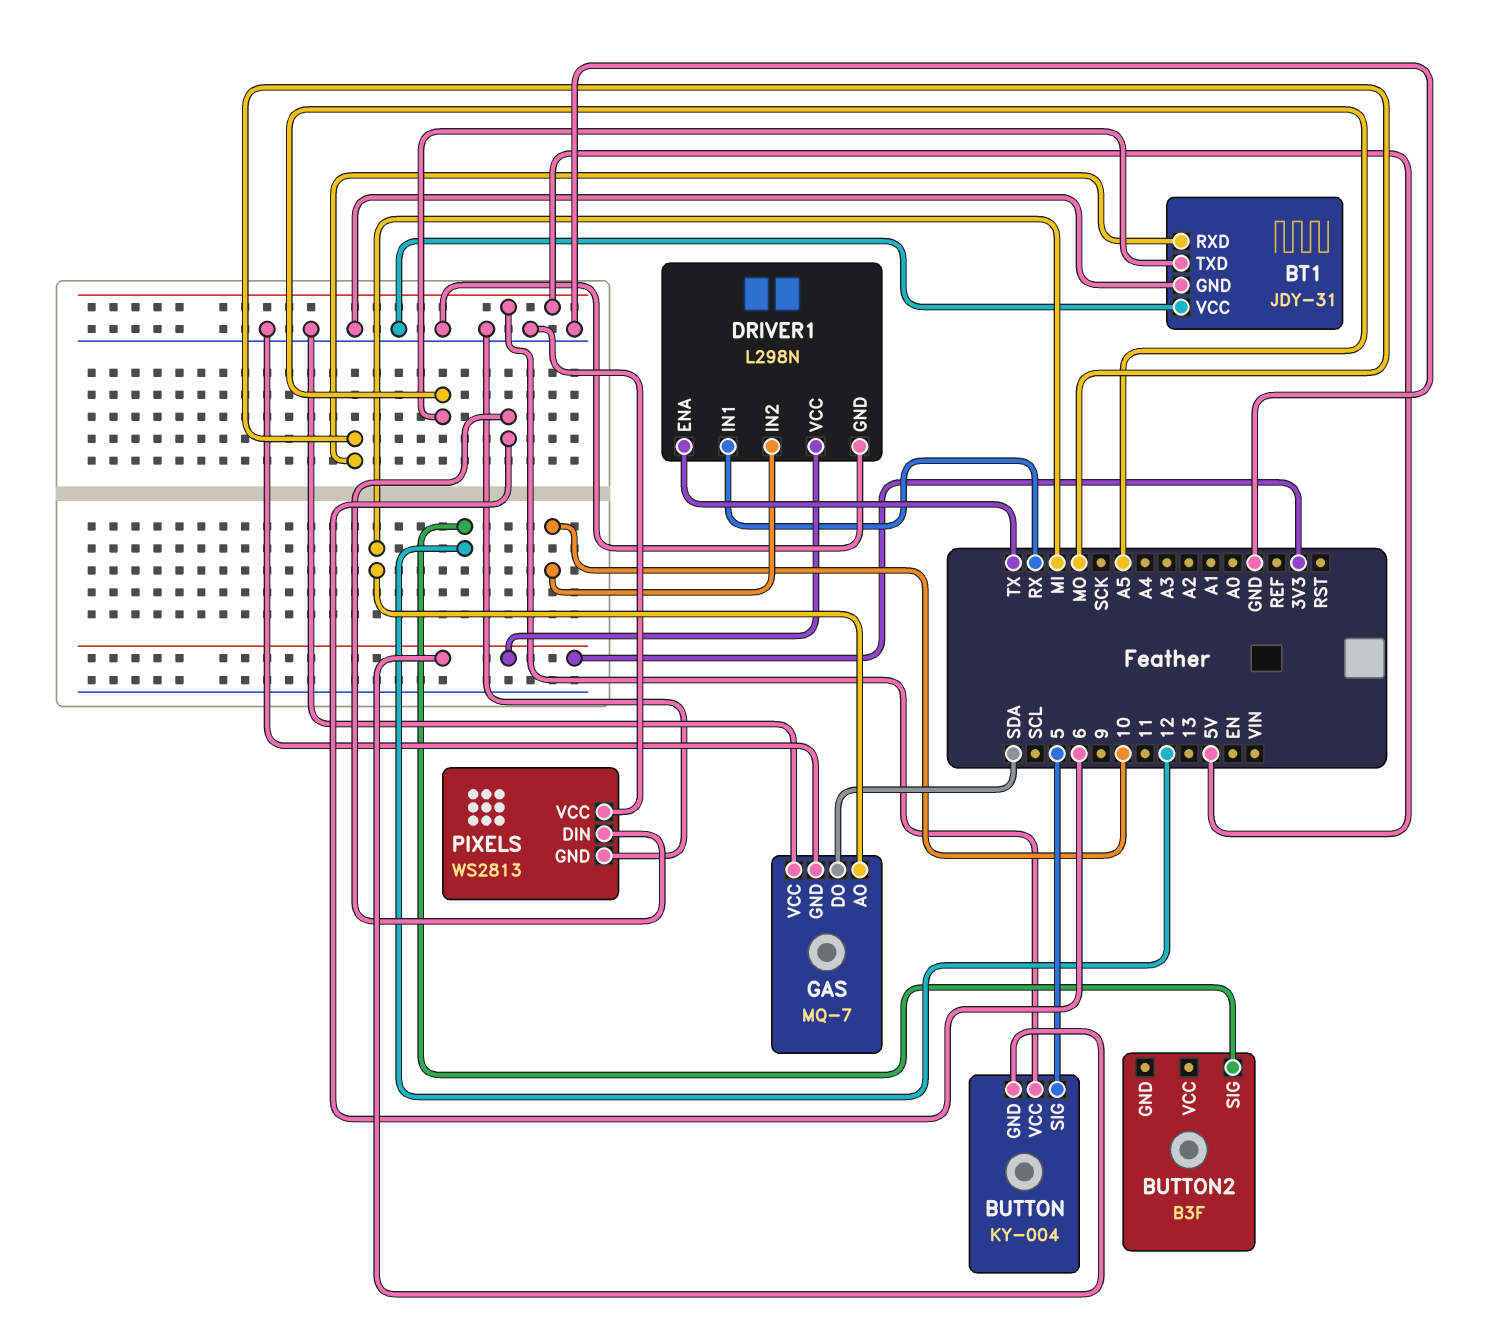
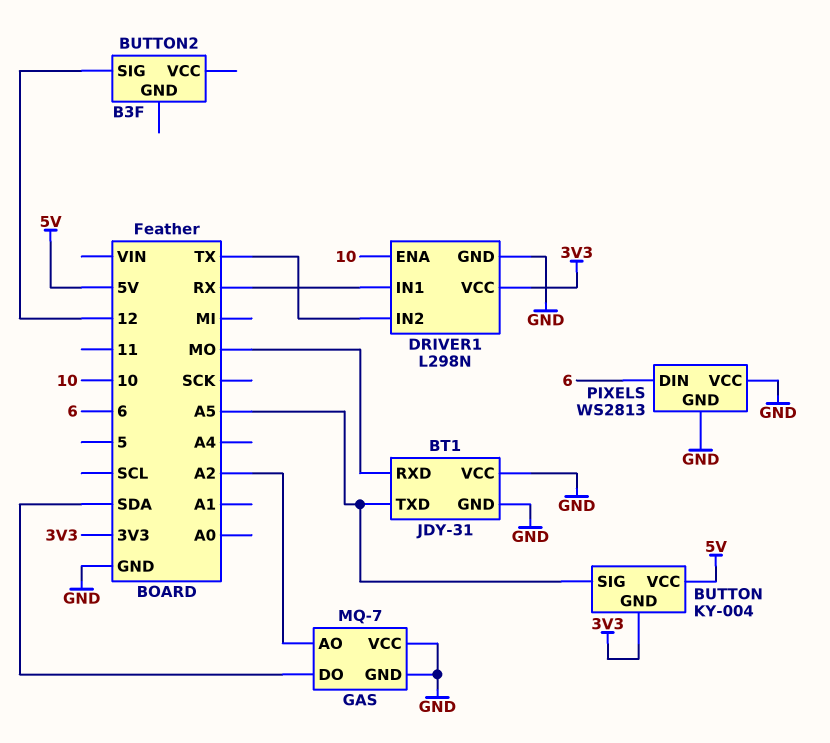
BUTTON pin SIG: 5 -> A5
DRIVER1 pin ENA: TX -> 10
DRIVER1 pin IN2: 10 -> TX
GAS pin AO: MI -> A2

